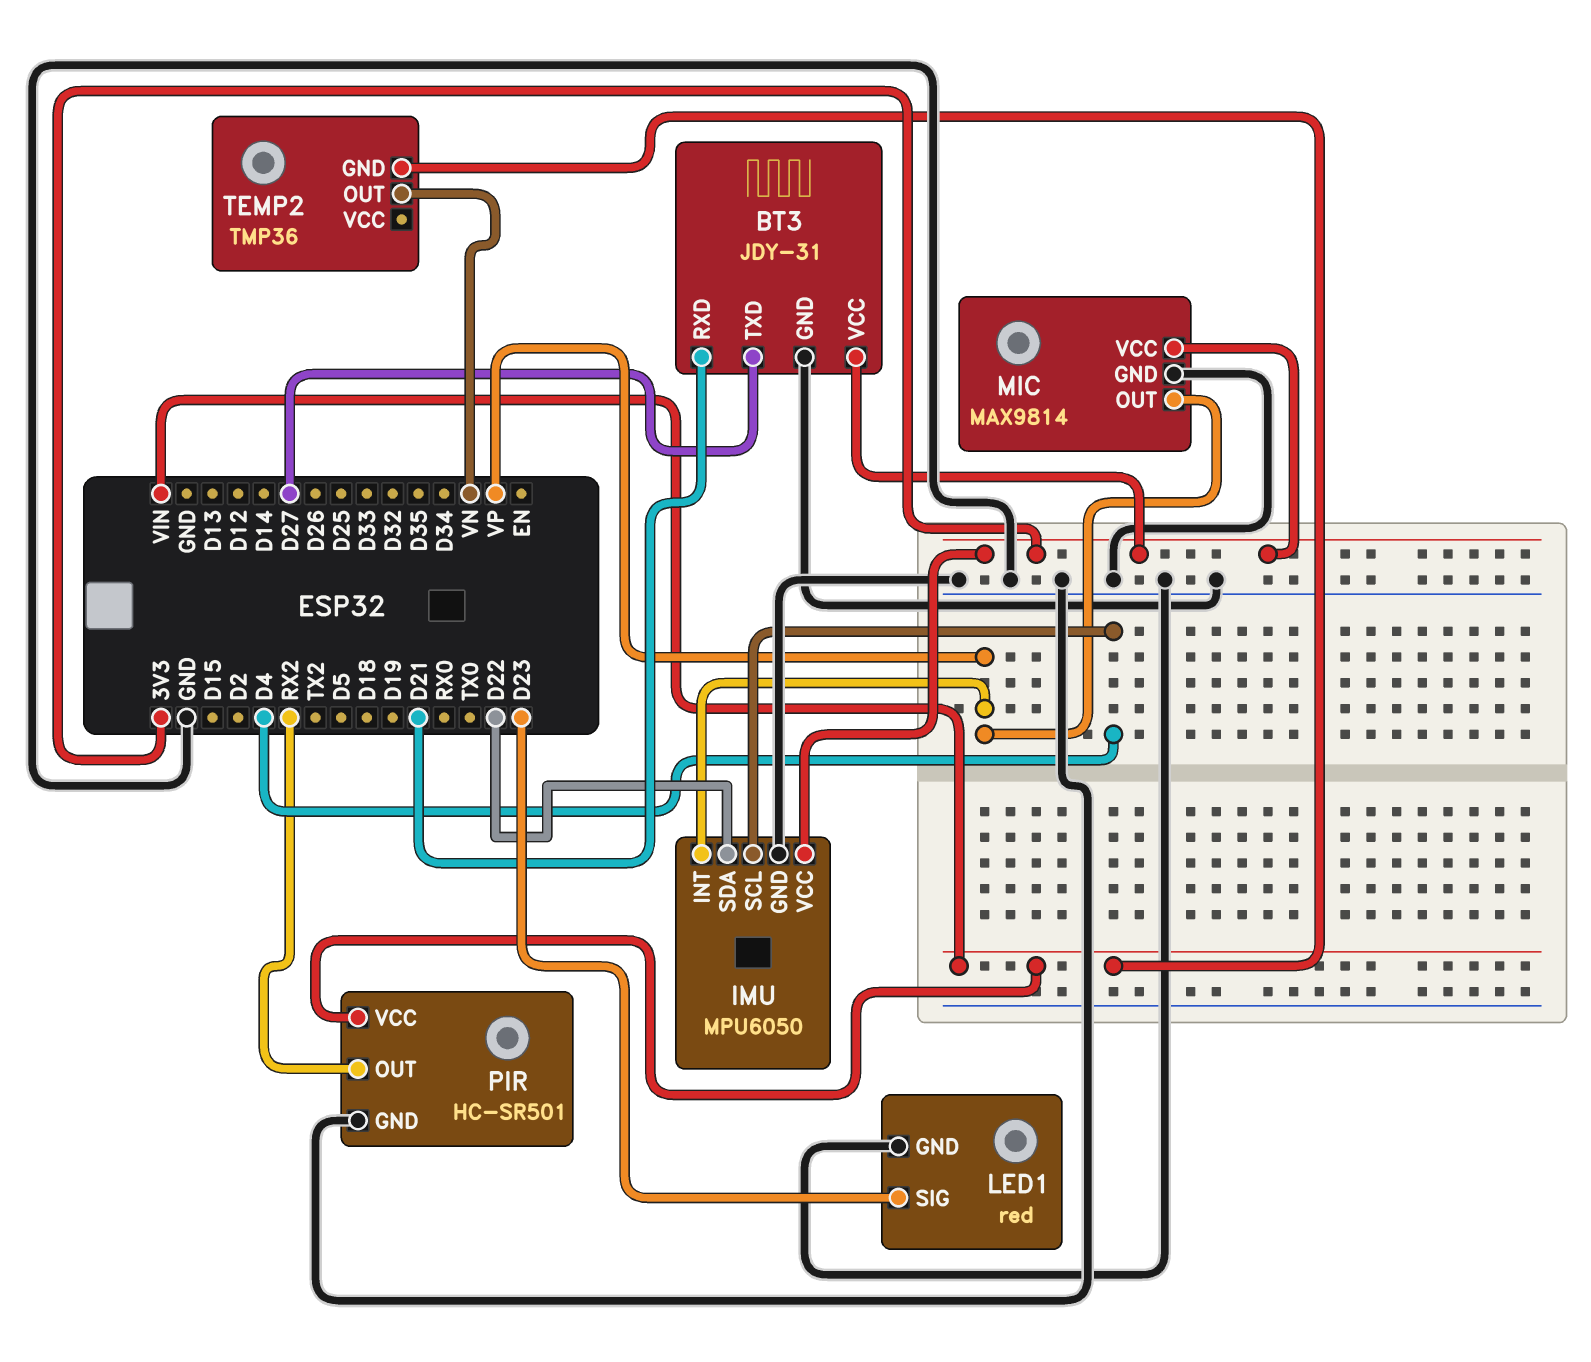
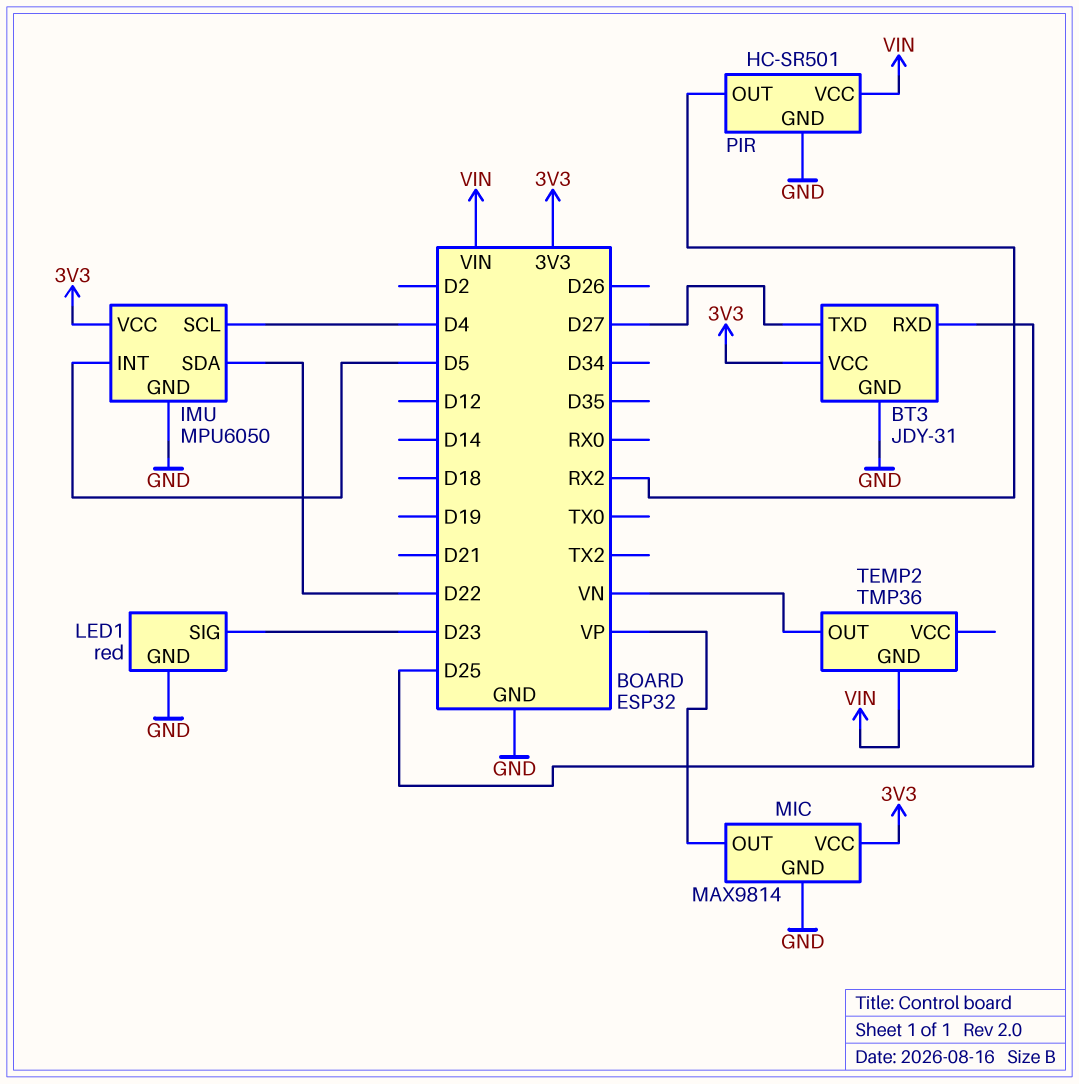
BT3 pin RXD: D21 -> D25
IMU pin INT: VP -> D5

